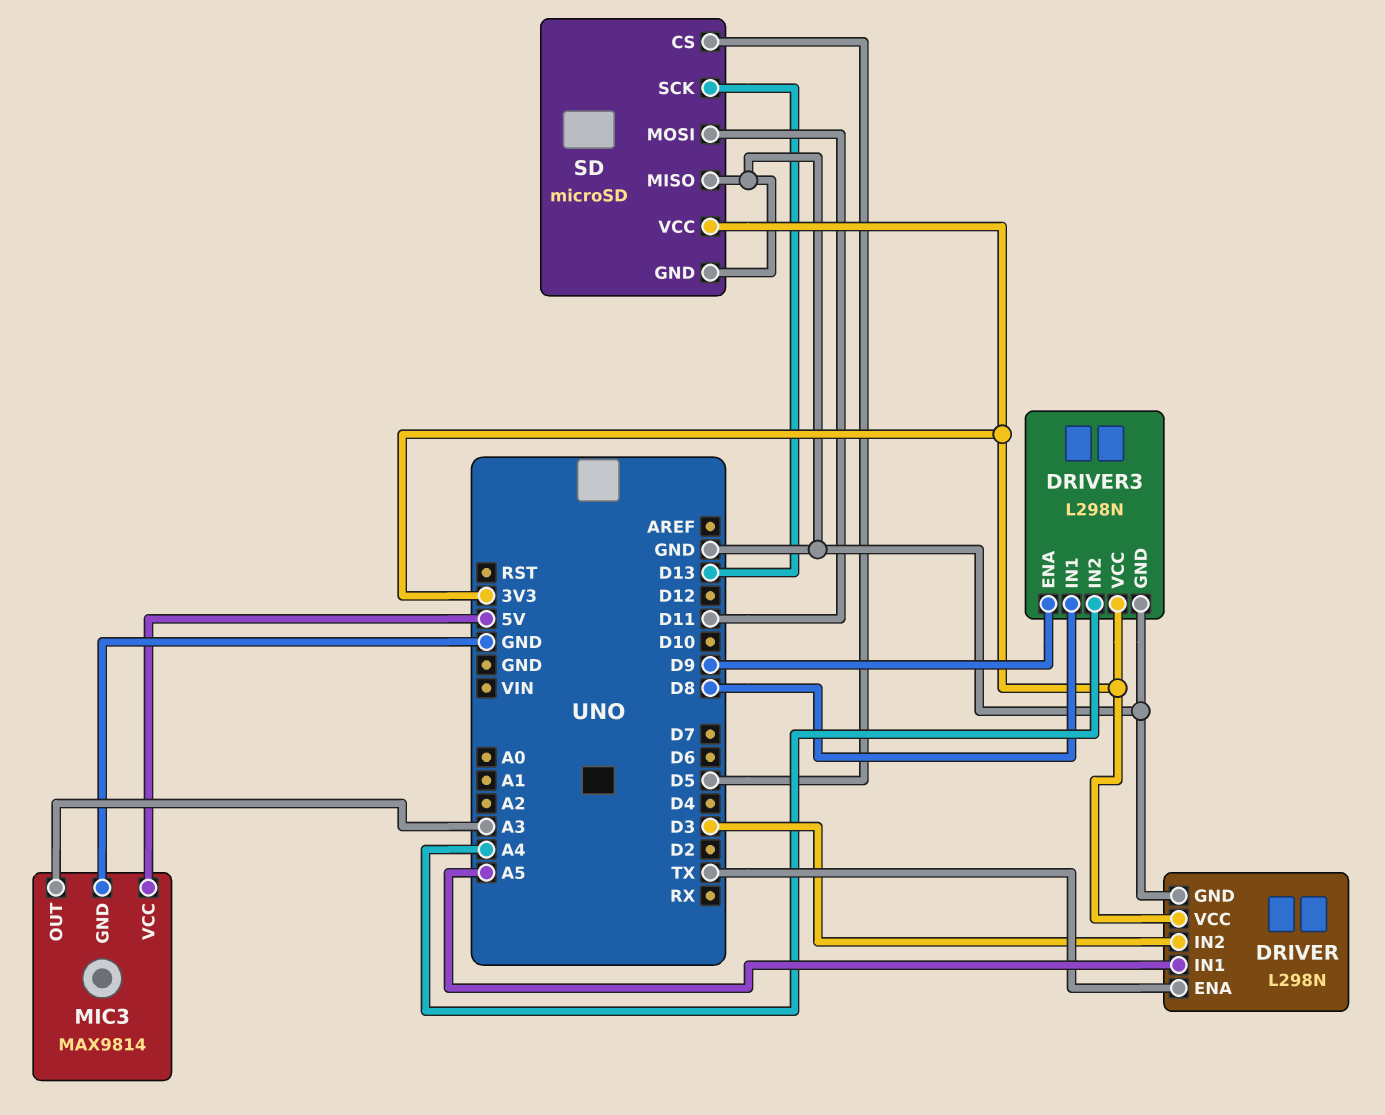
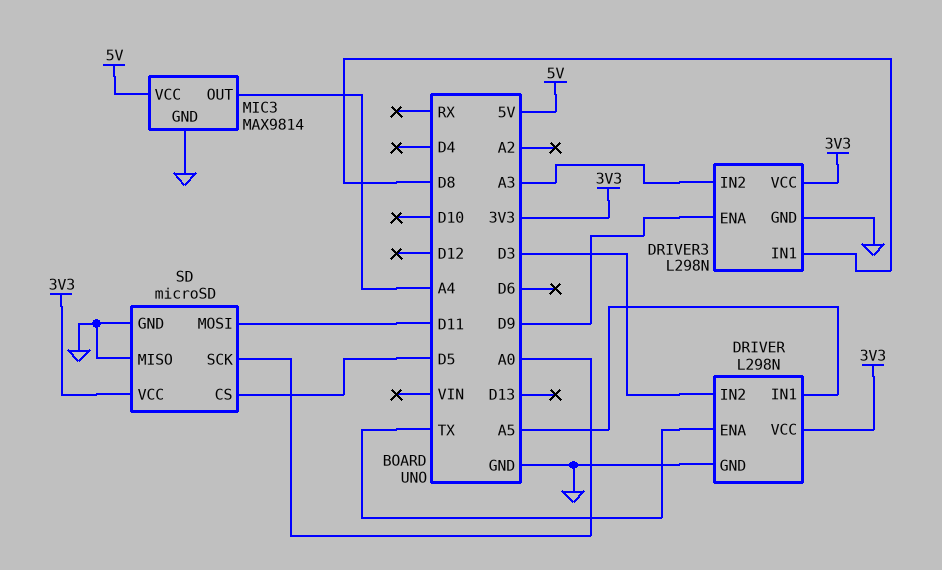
DRIVER3 pin IN2: A4 -> A3
MIC3 pin OUT: A3 -> A4
SD pin SCK: D13 -> A0

